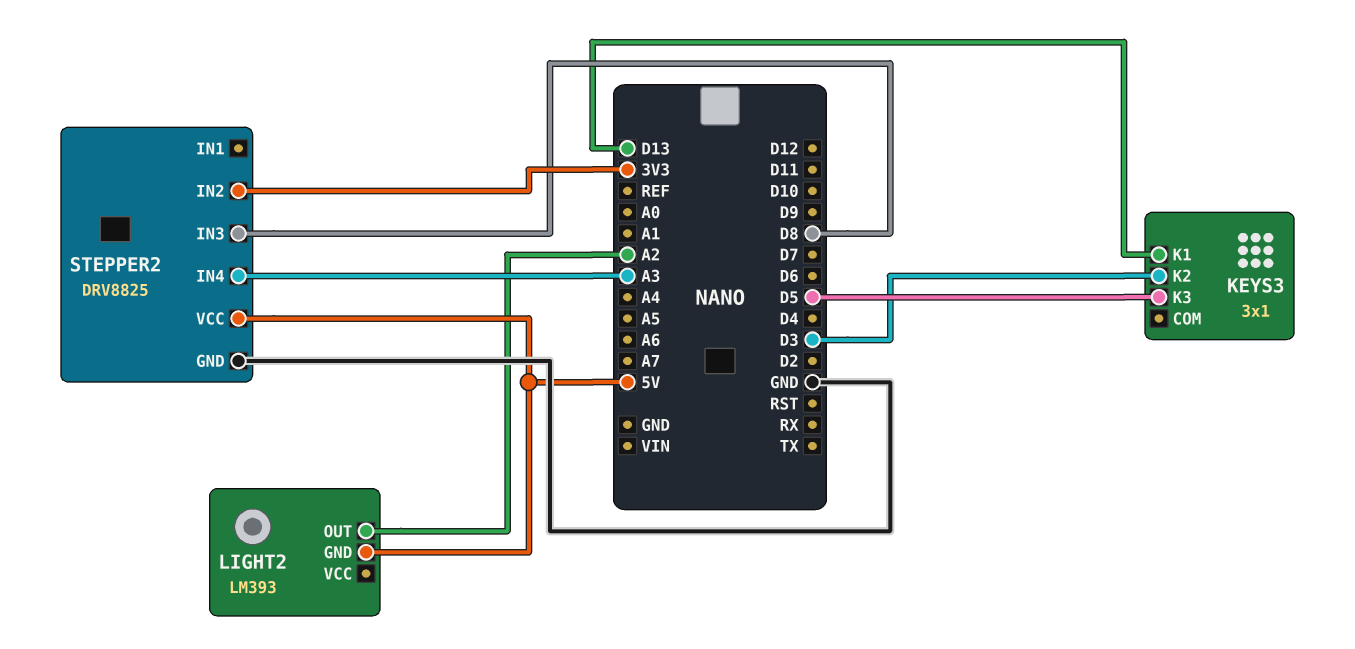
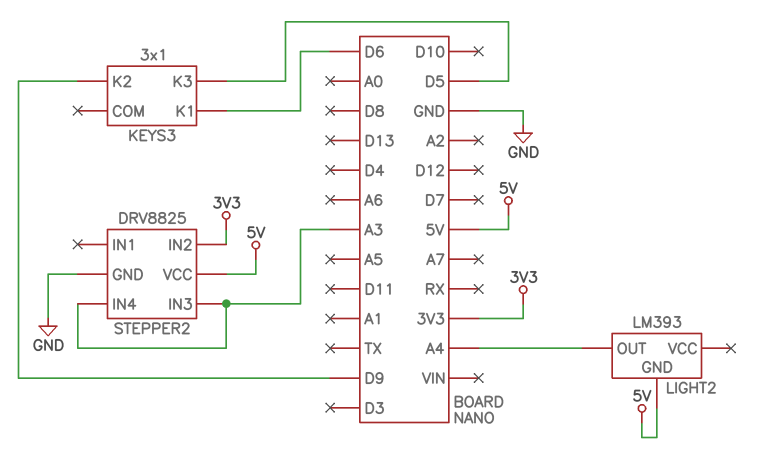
KEYS3 pin K1: D13 -> D6
KEYS3 pin K2: D3 -> D9
LIGHT2 pin OUT: A2 -> A4
STEPPER2 pin IN3: D8 -> A3

